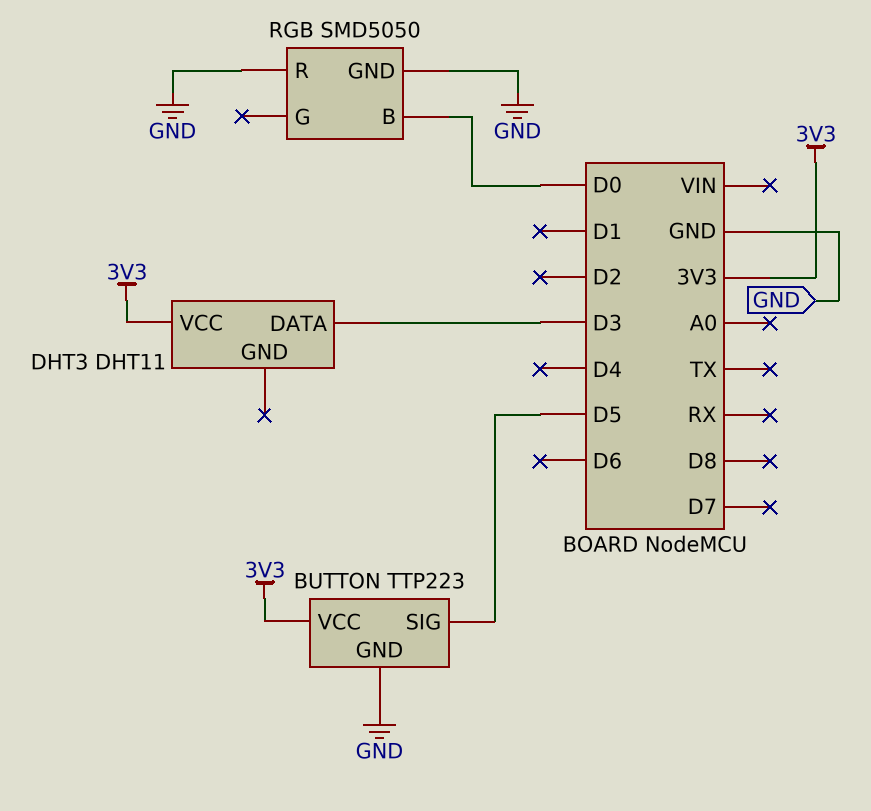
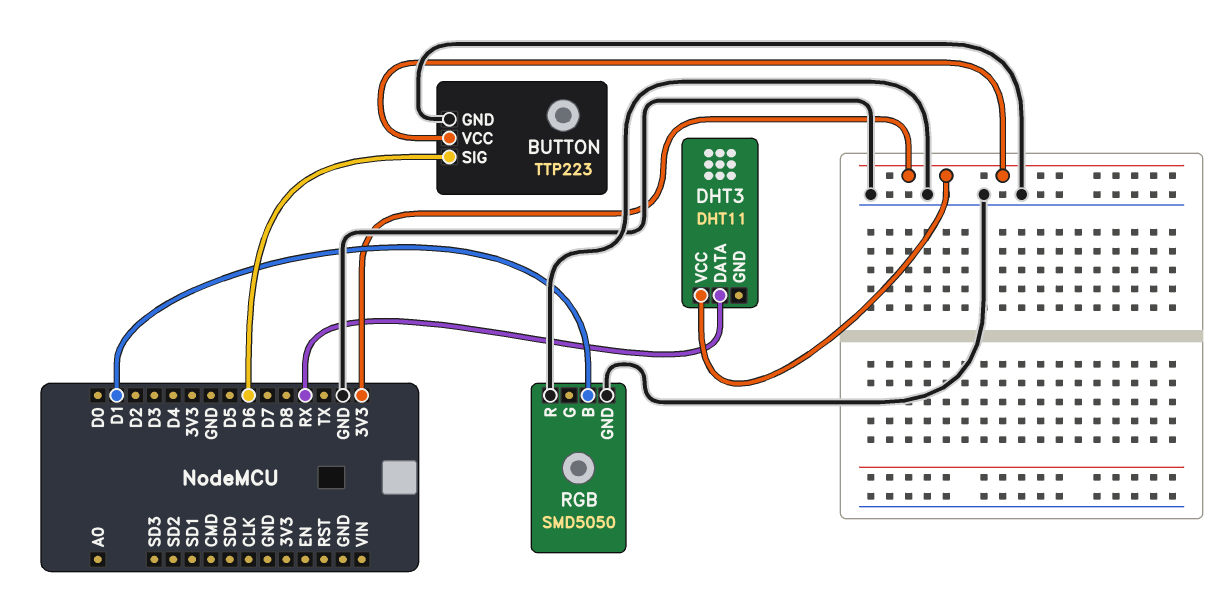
BUTTON pin SIG: D5 -> D6
DHT3 pin DATA: D3 -> RX
RGB pin B: D0 -> D1

